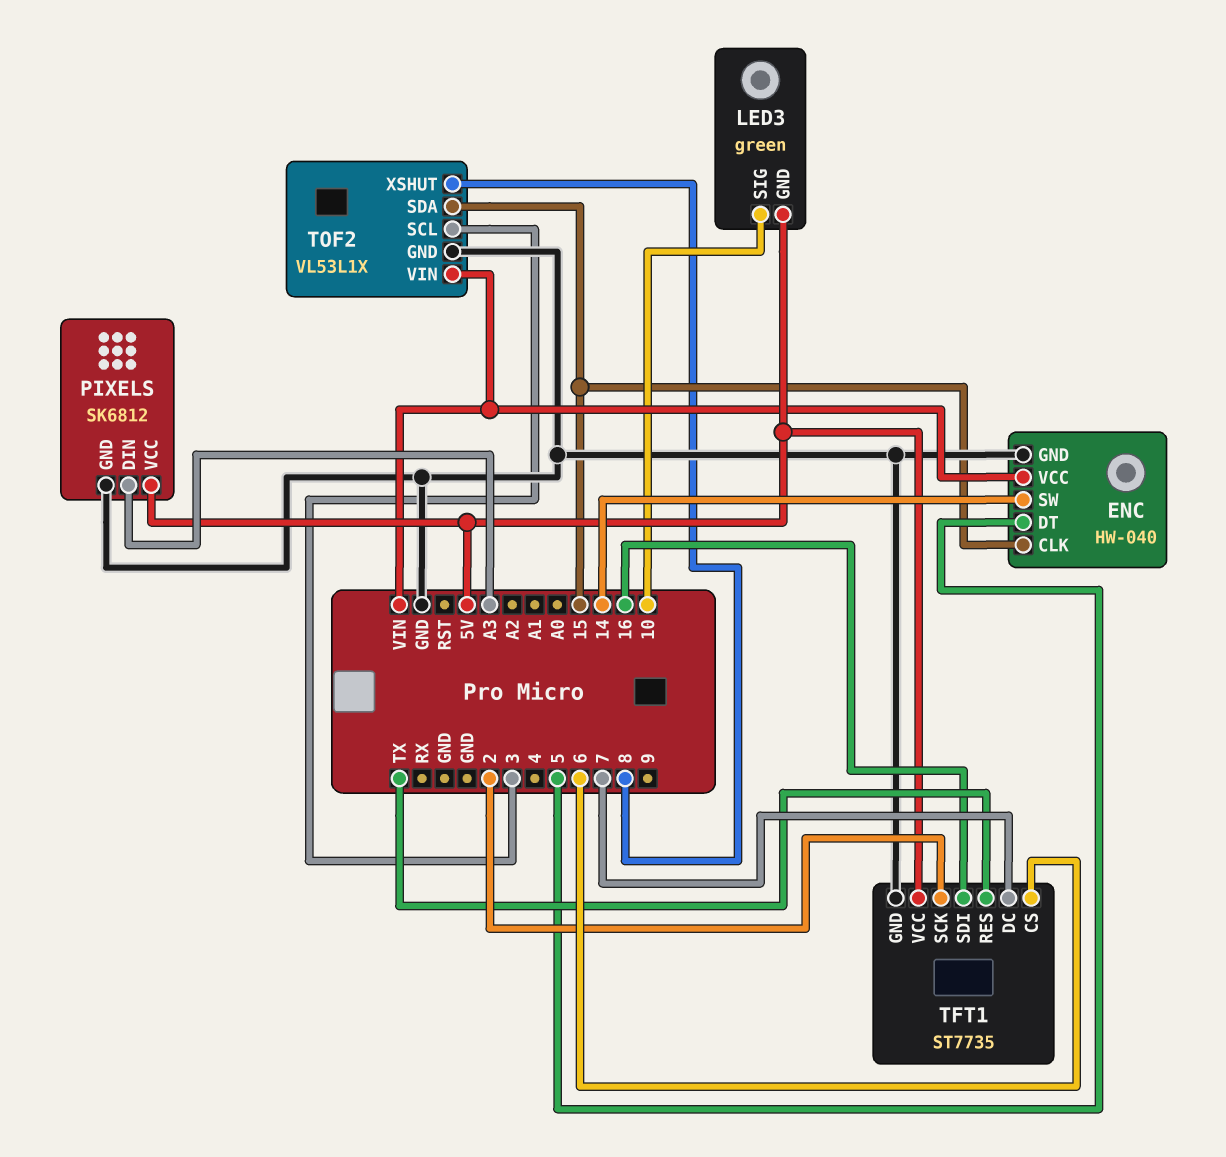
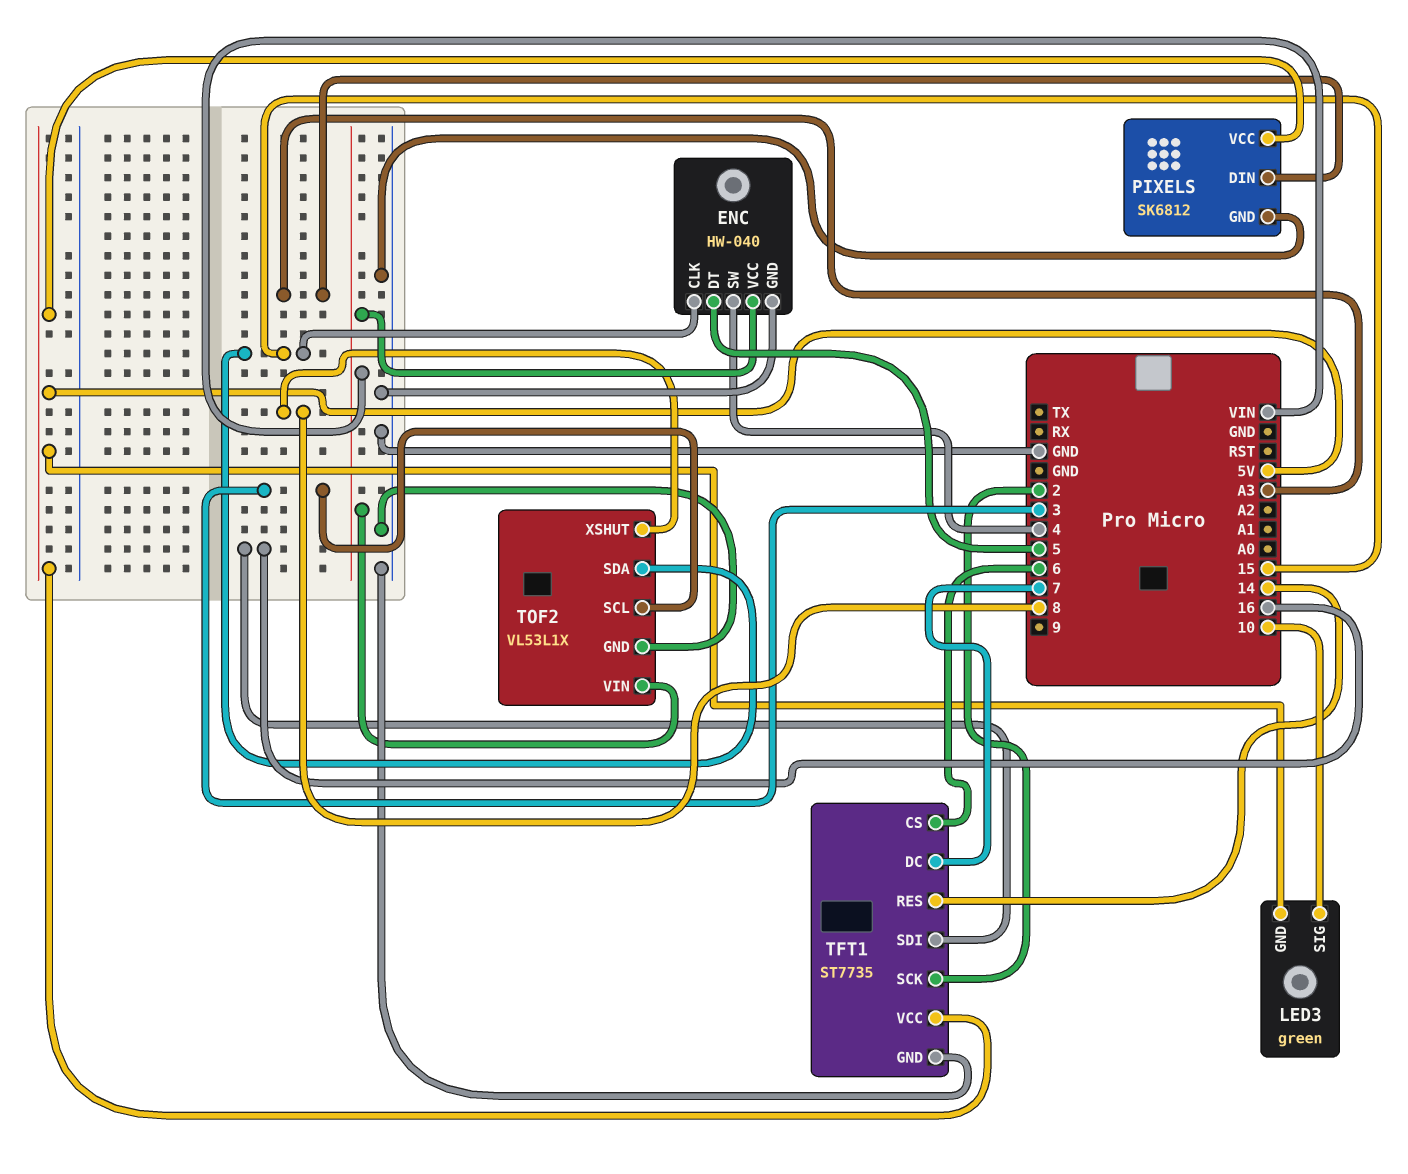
ENC pin SW: 14 -> 4
TFT1 pin RES: TX -> 14

